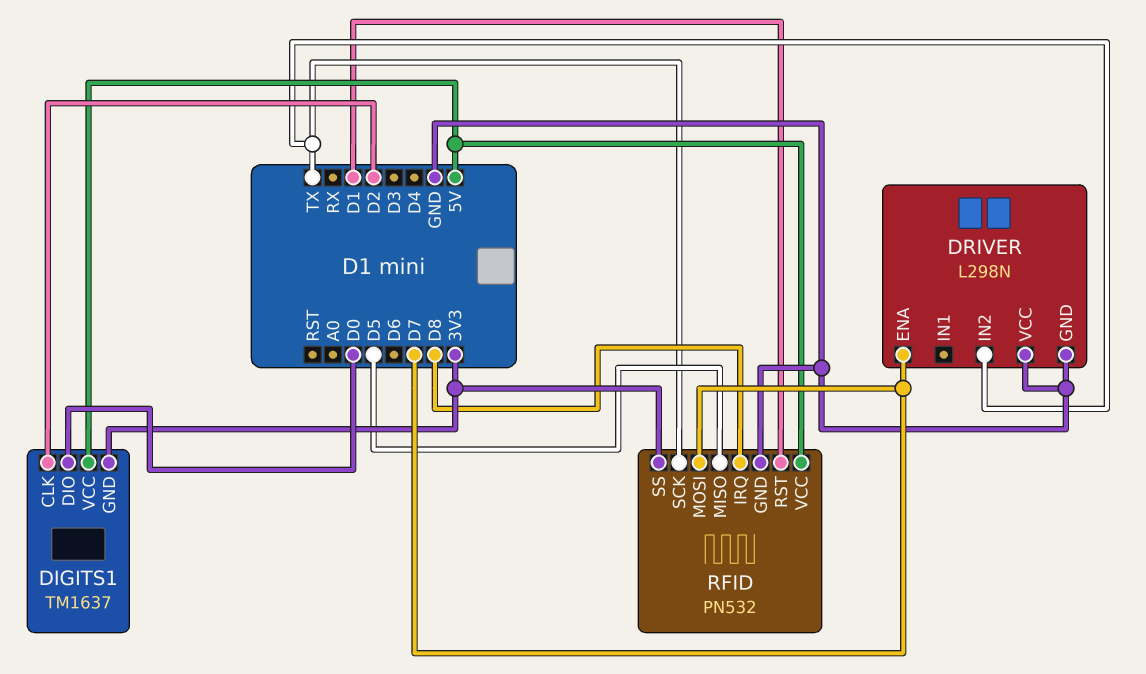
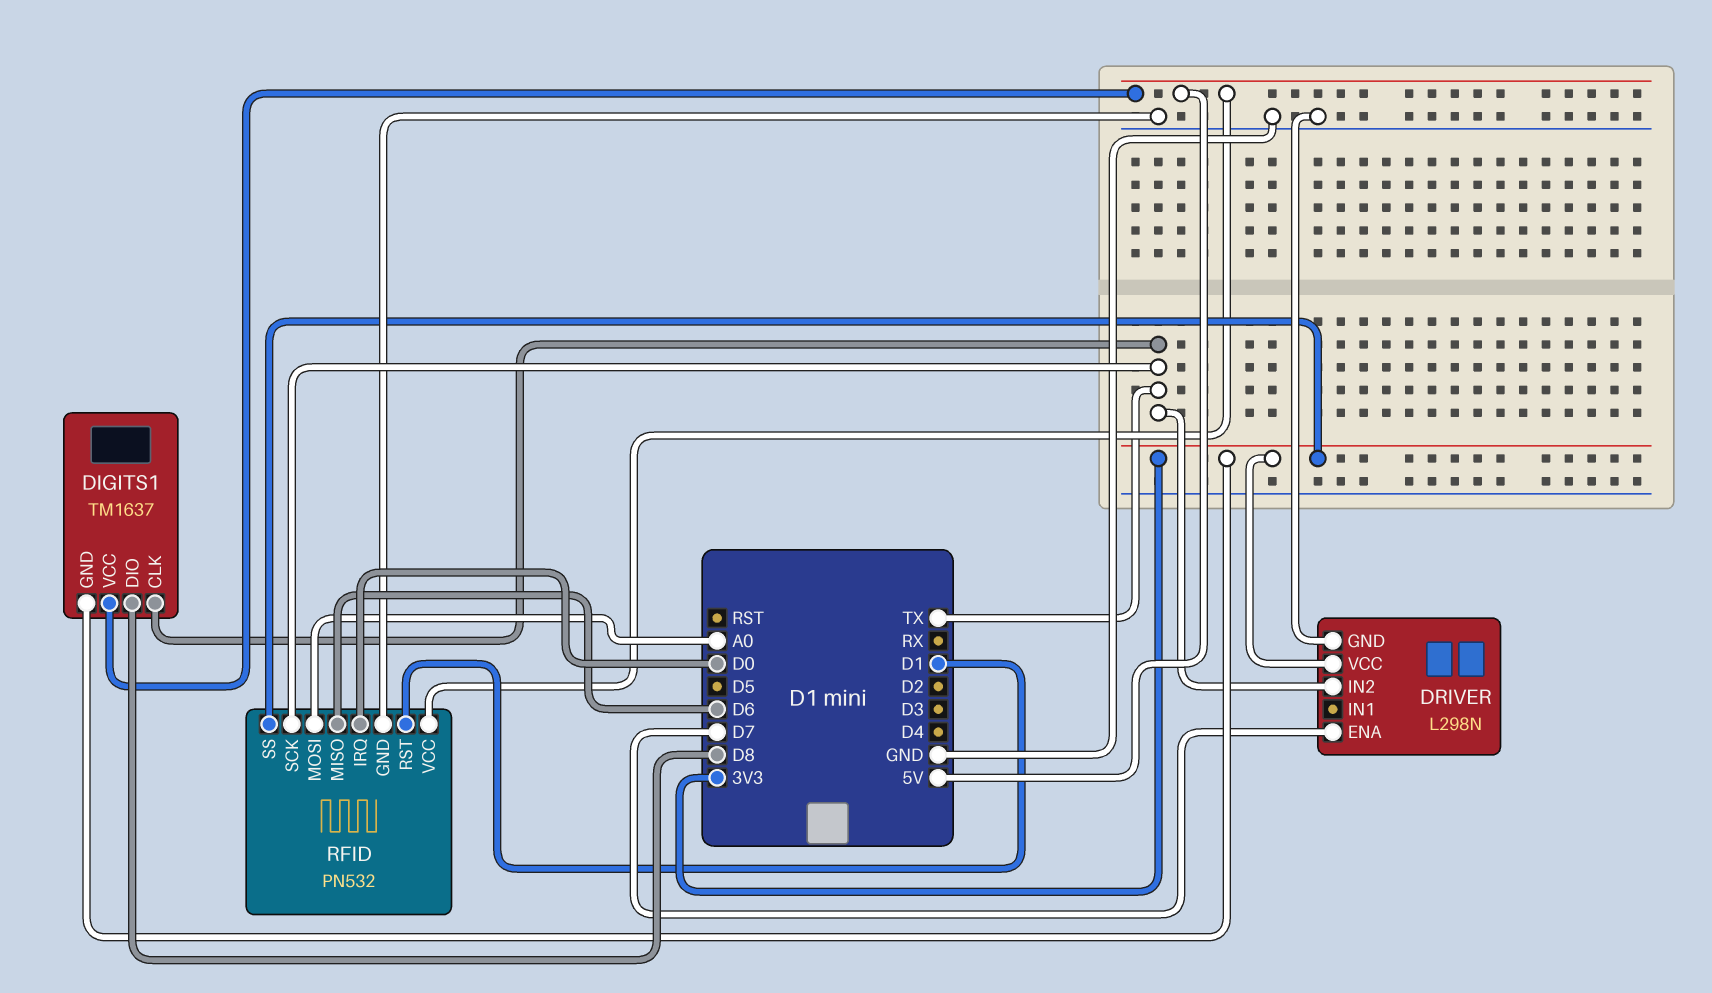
DIGITS1 pin CLK: D2 -> TX
DIGITS1 pin DIO: D0 -> D8
DRIVER pin VCC: GND -> 3V3
RFID pin IRQ: D8 -> D0
RFID pin MISO: D5 -> D6
RFID pin MOSI: D7 -> A0

